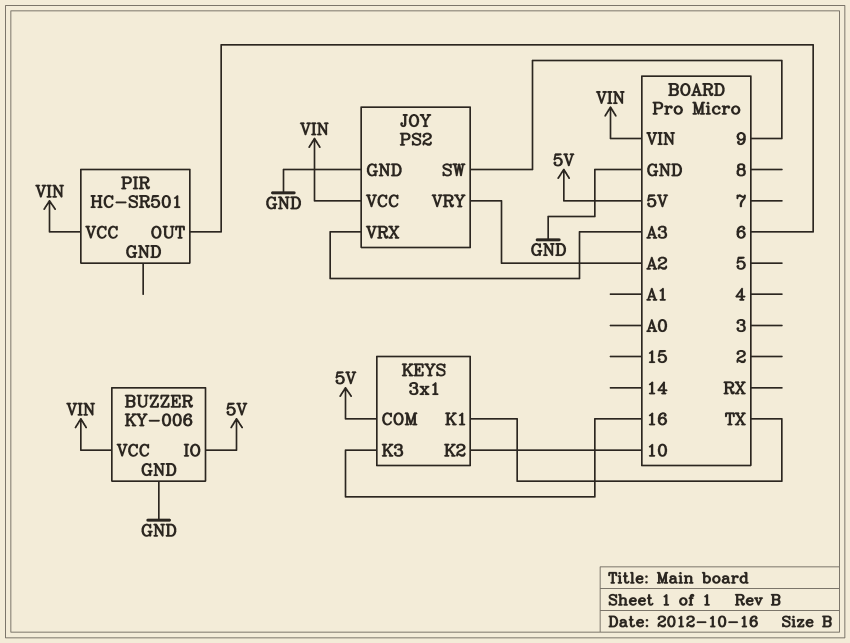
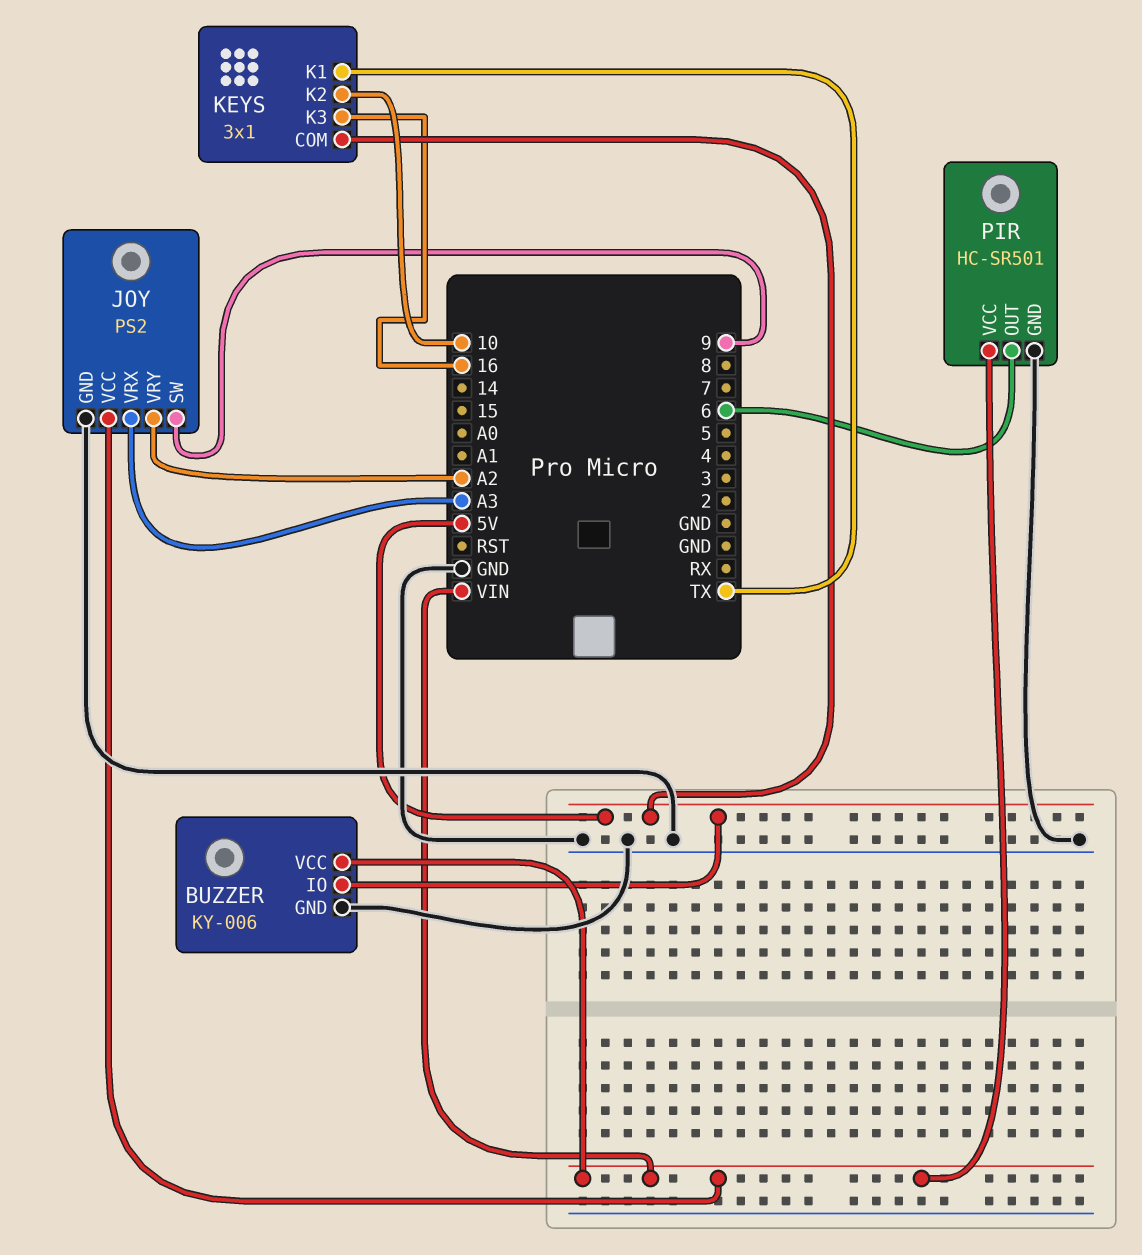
PIR pin GND: none -> GND

